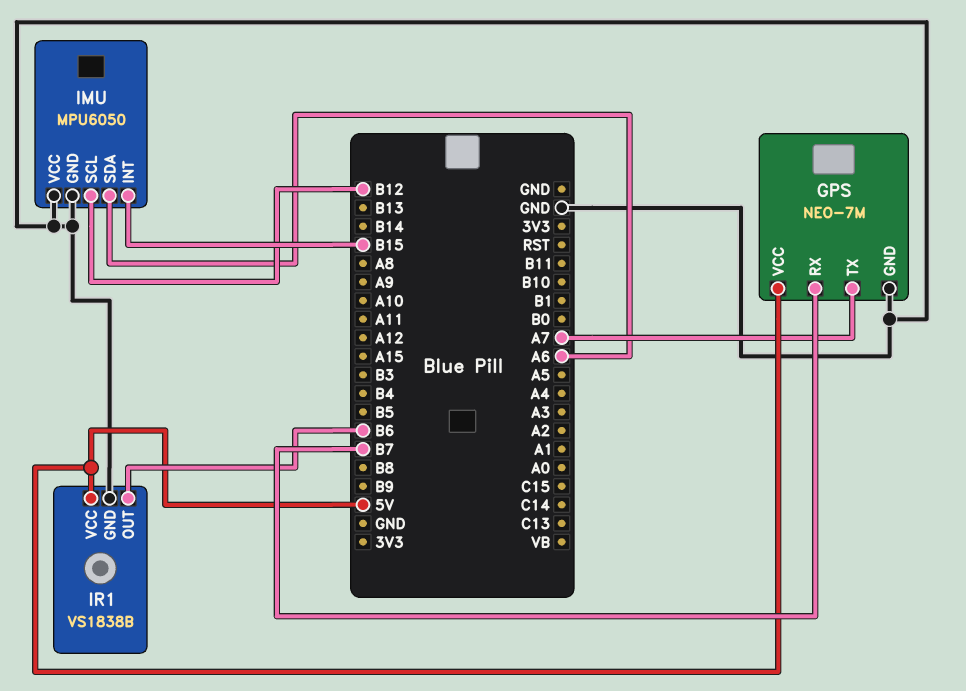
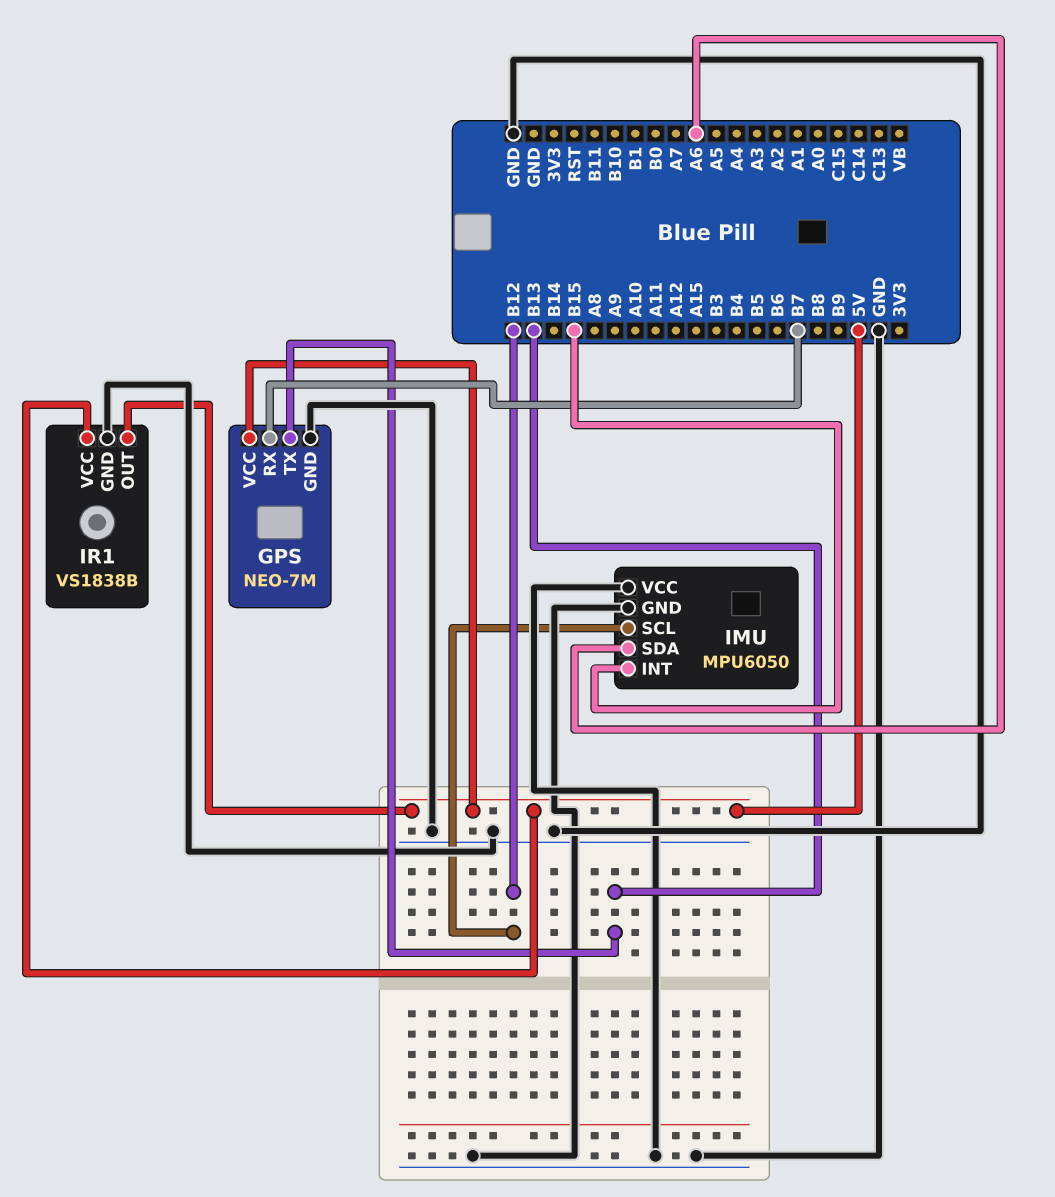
GPS pin TX: A7 -> B13
IR1 pin OUT: B6 -> 5V

